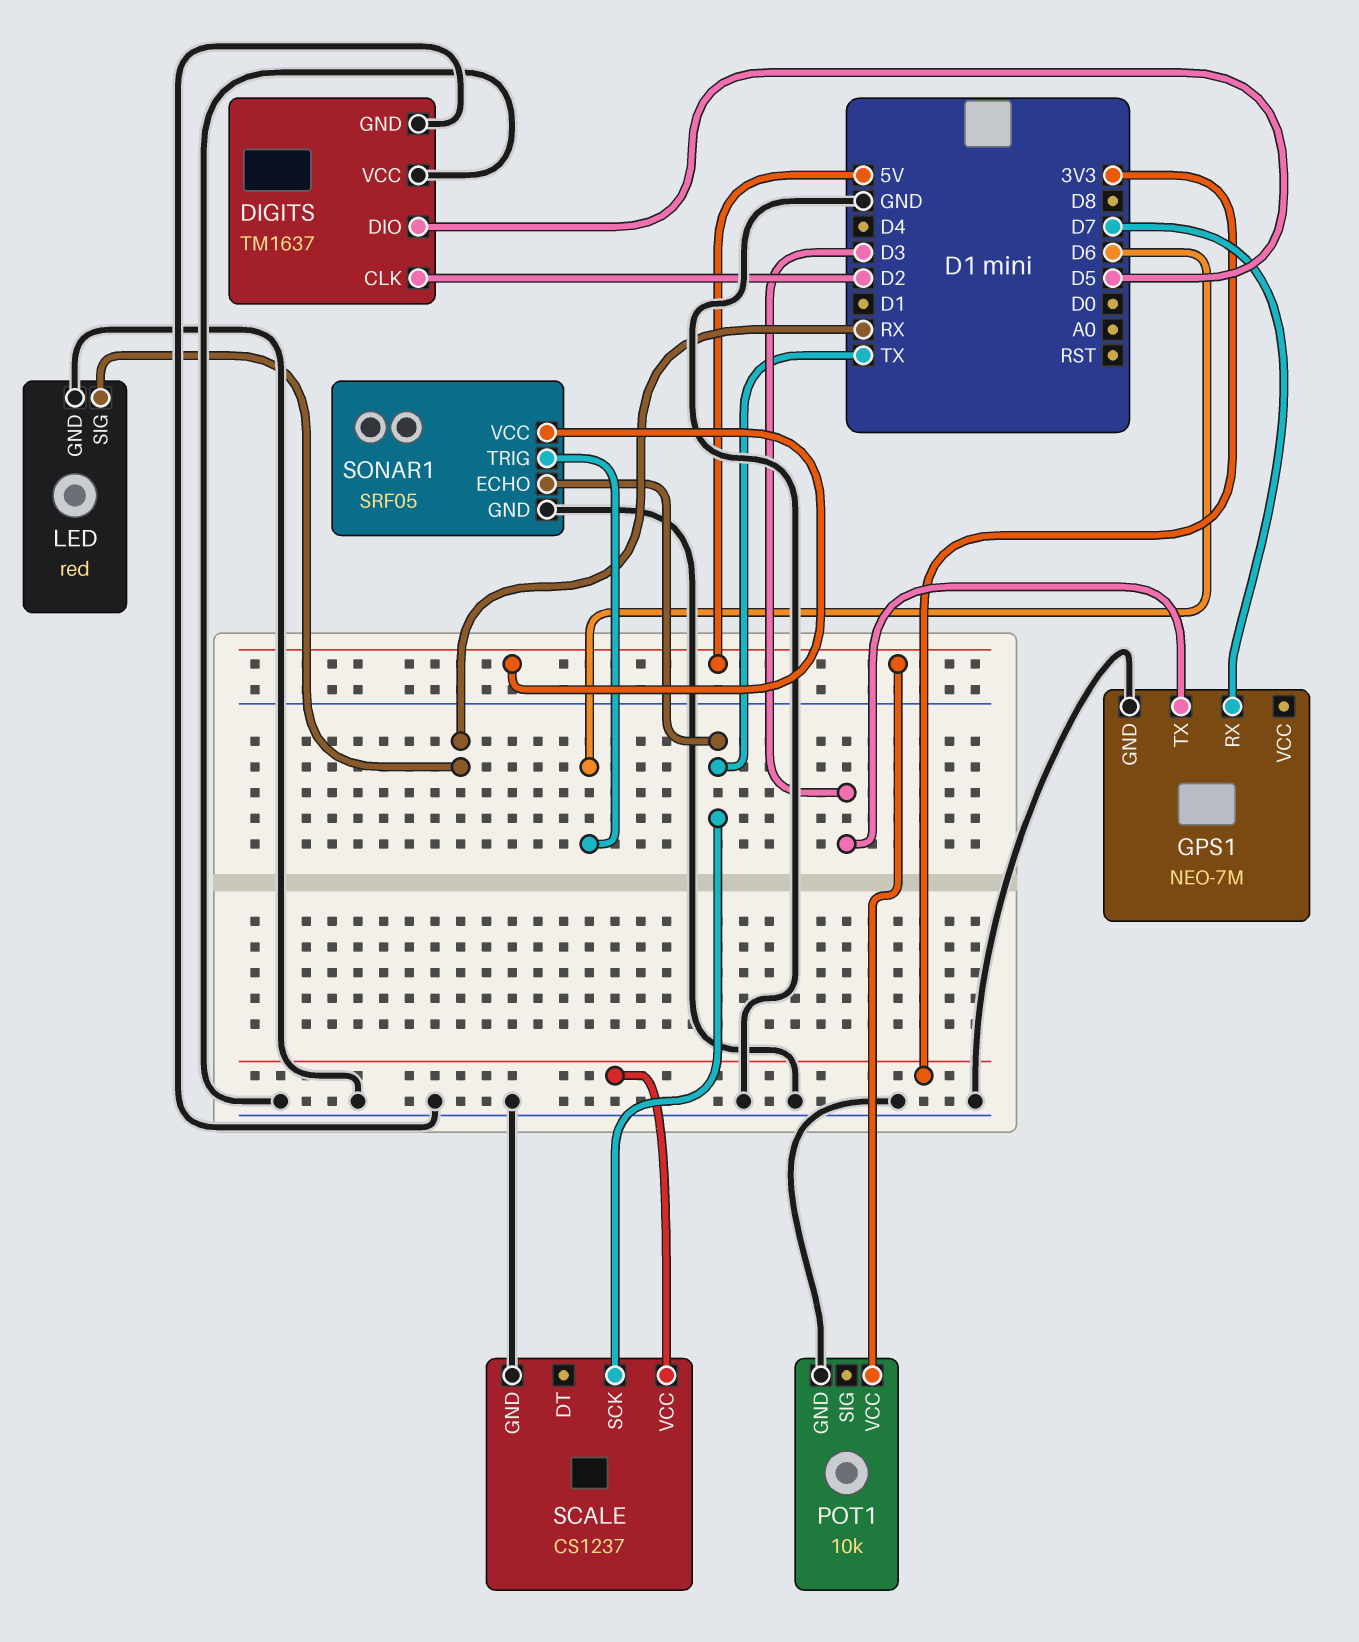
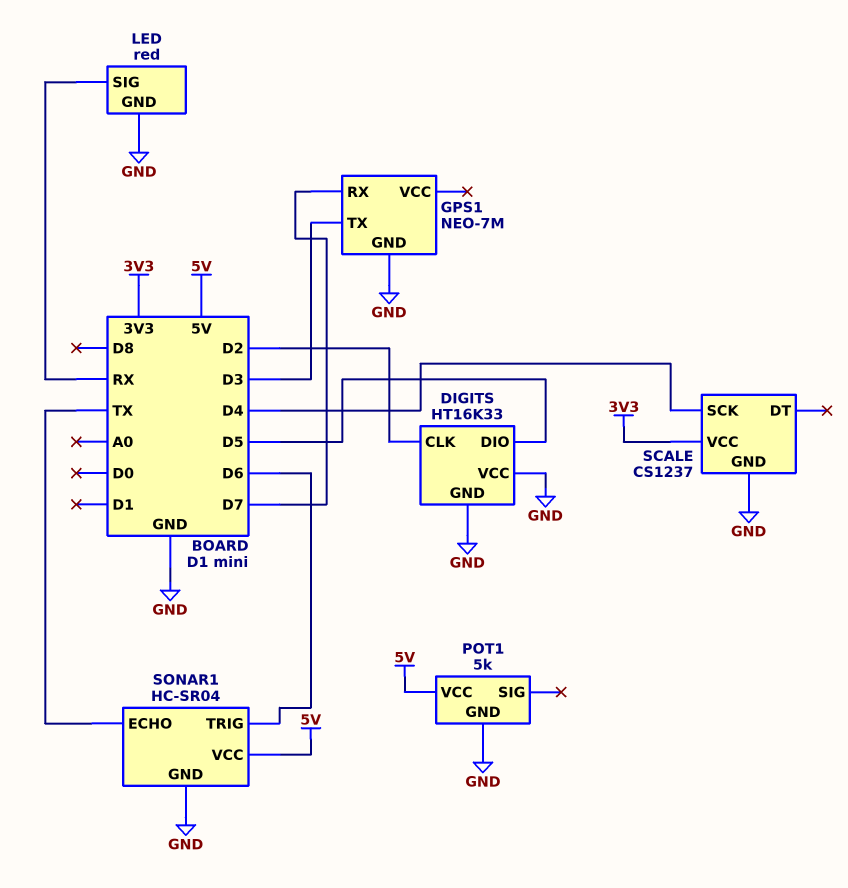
DIGITS: TM1637 -> HT16K33
POT1: 10k -> 5k
SCALE pin SCK: TX -> D4
SONAR1: SRF05 -> HC-SR04

